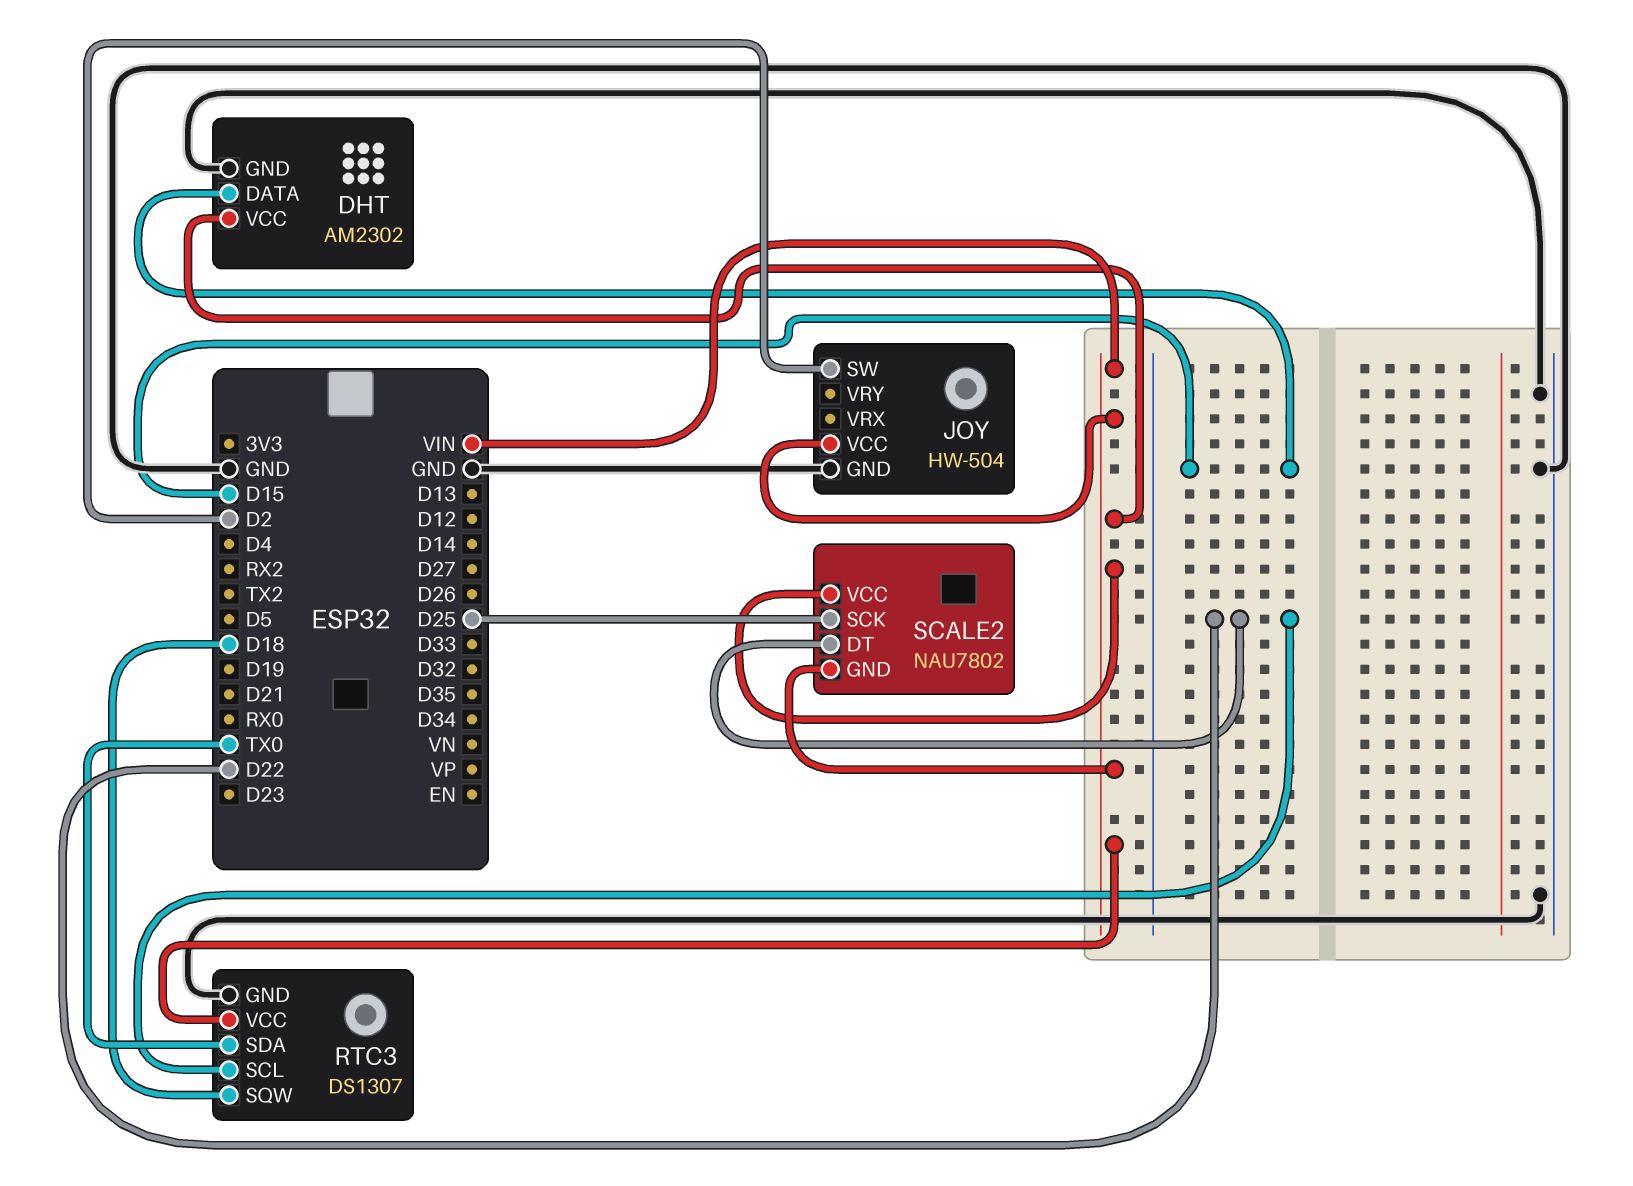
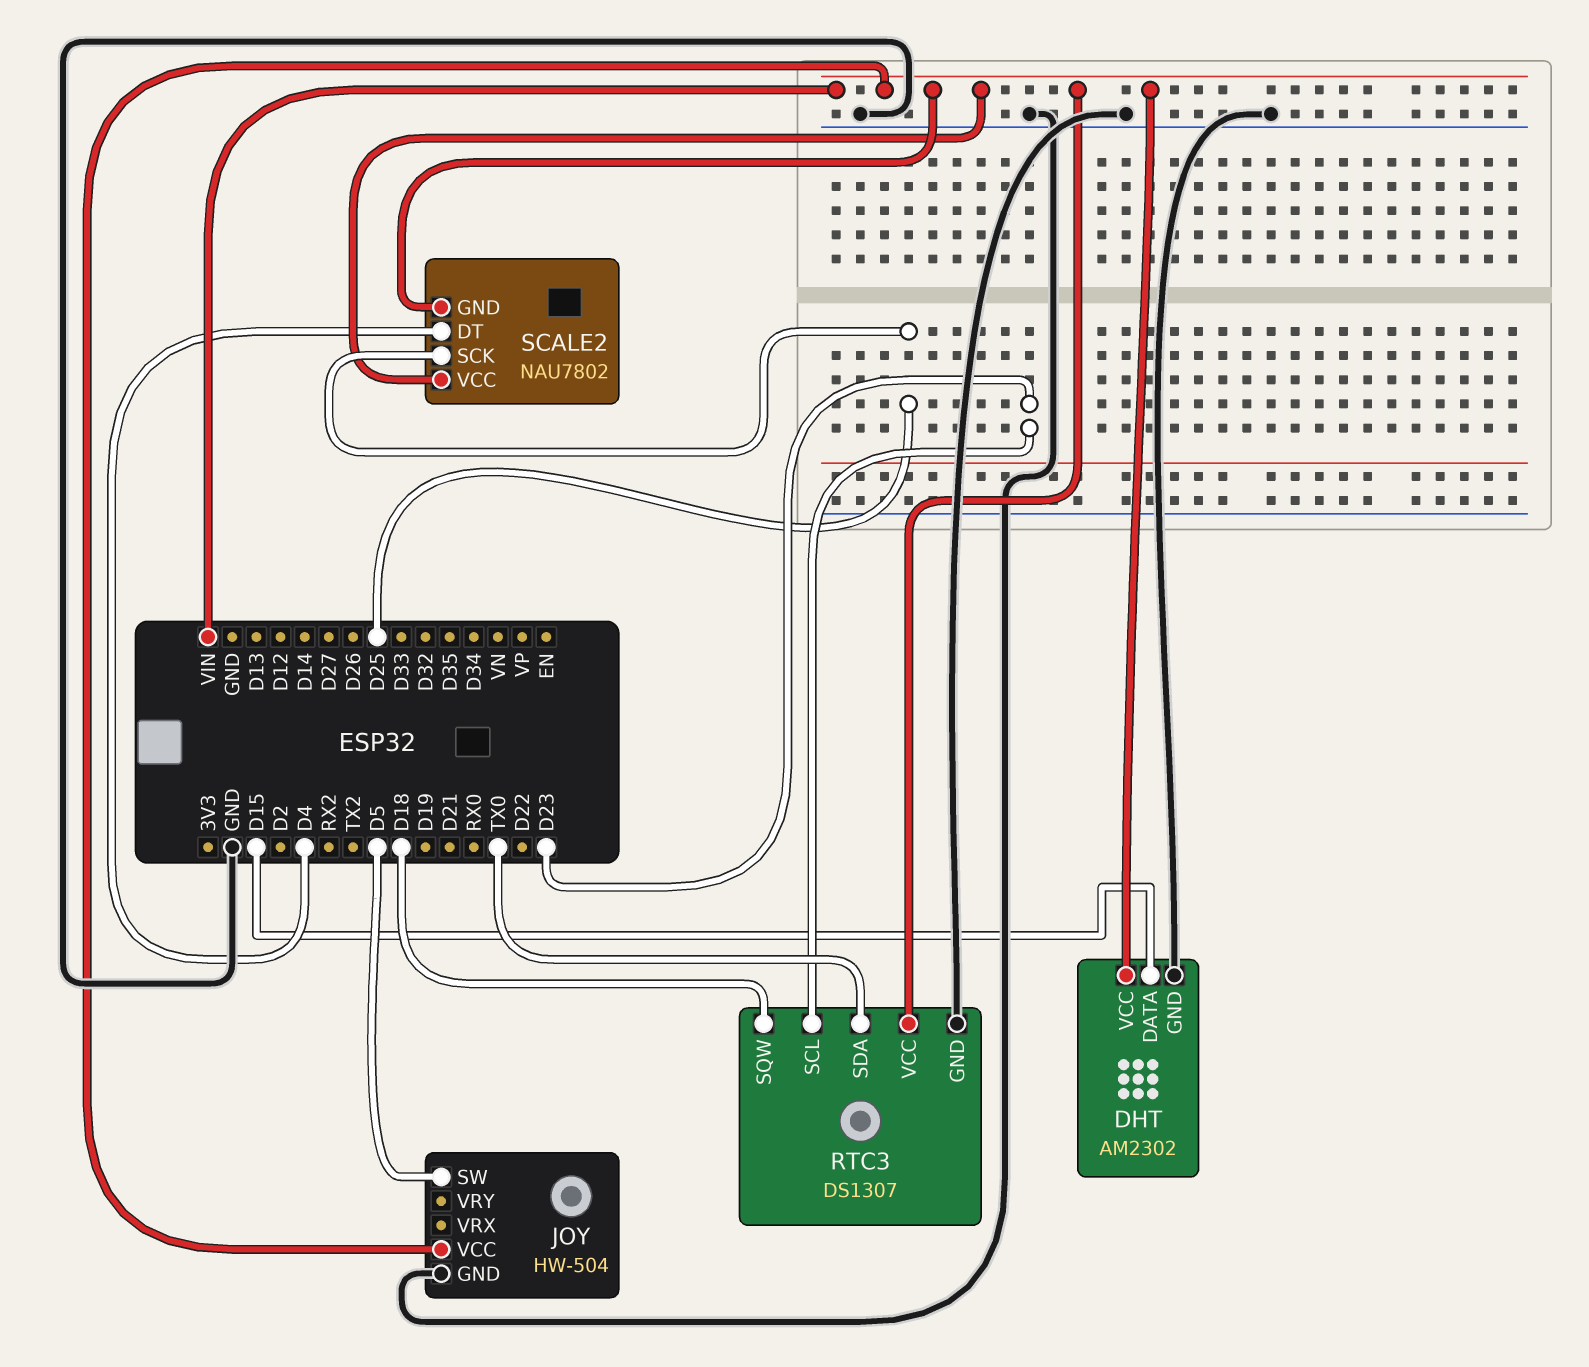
JOY pin SW: D2 -> D5
RTC3 pin SCL: D22 -> D23
SCALE2 pin DT: D22 -> D4

